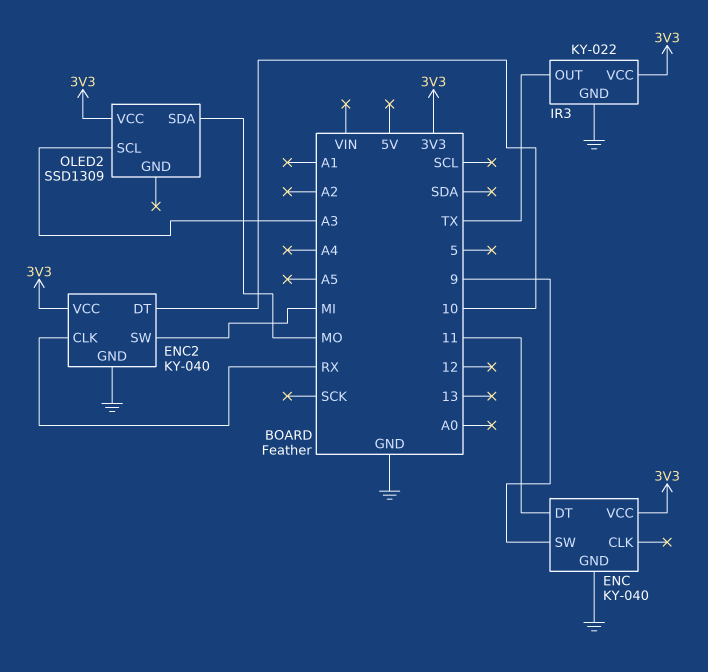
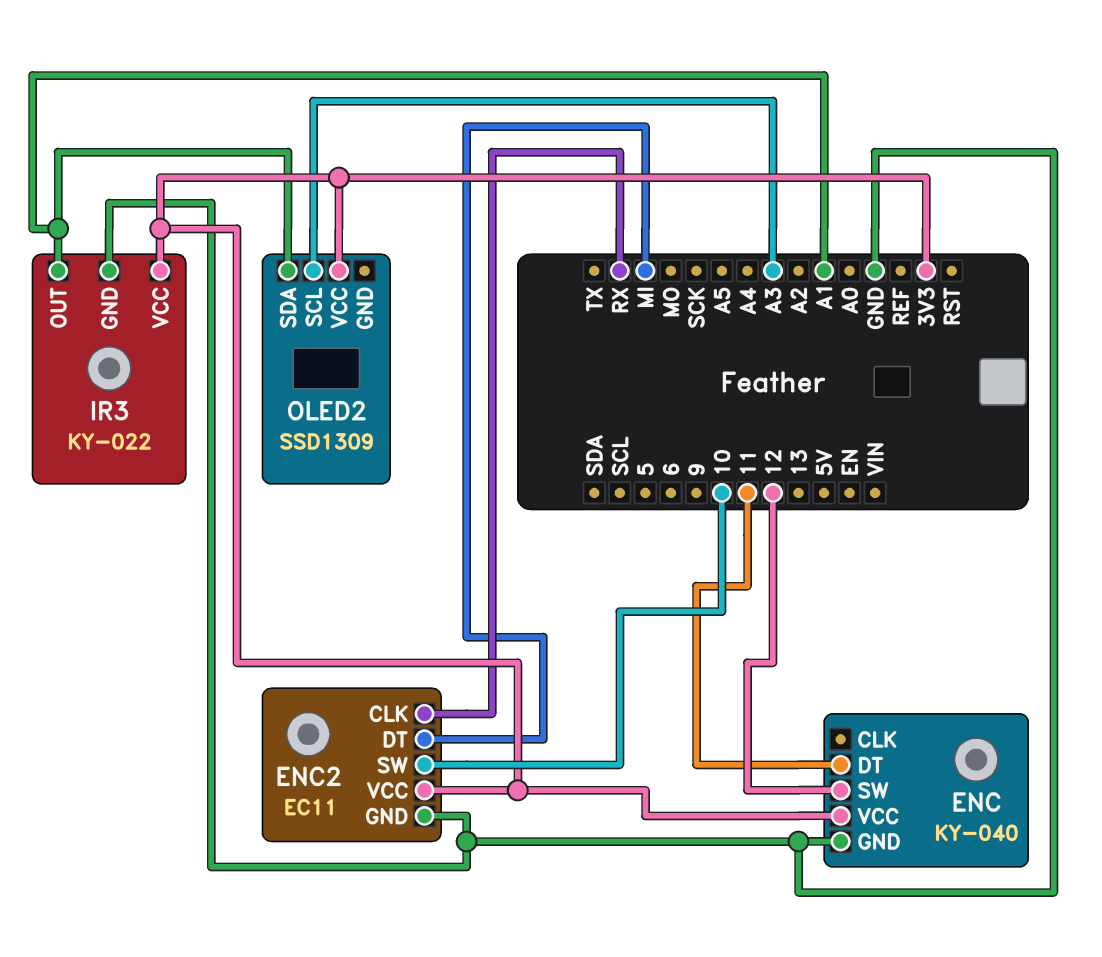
ENC pin SW: 9 -> 12
ENC2: KY-040 -> EC11
ENC2 pin DT: 10 -> MI
ENC2 pin SW: MI -> 10
IR3 pin OUT: TX -> A1
OLED2 pin SDA: MO -> A1

